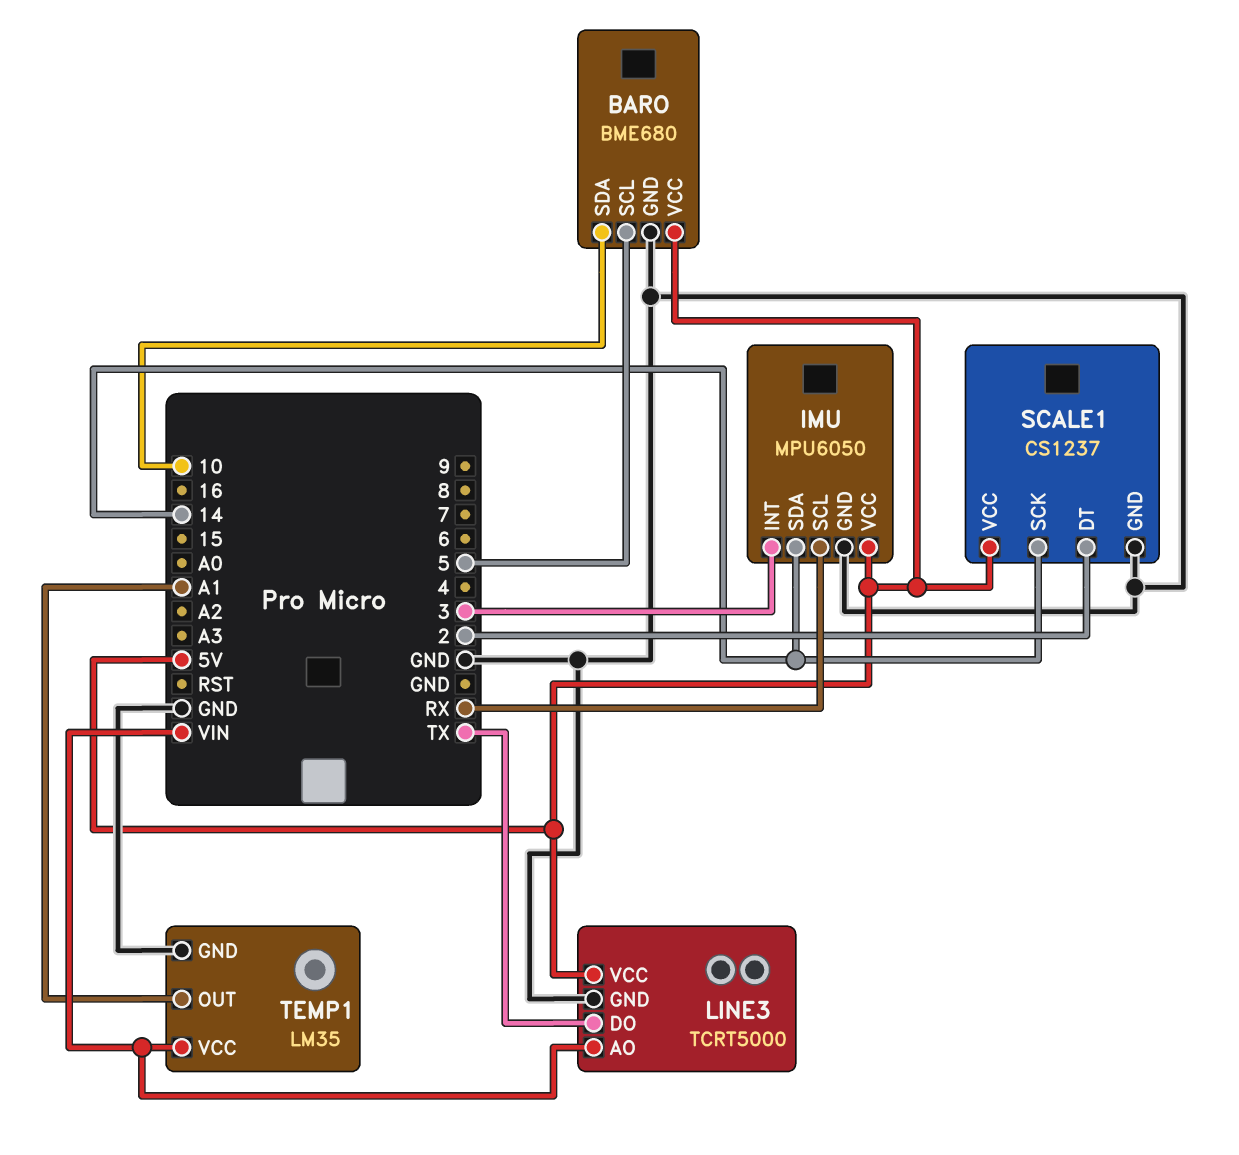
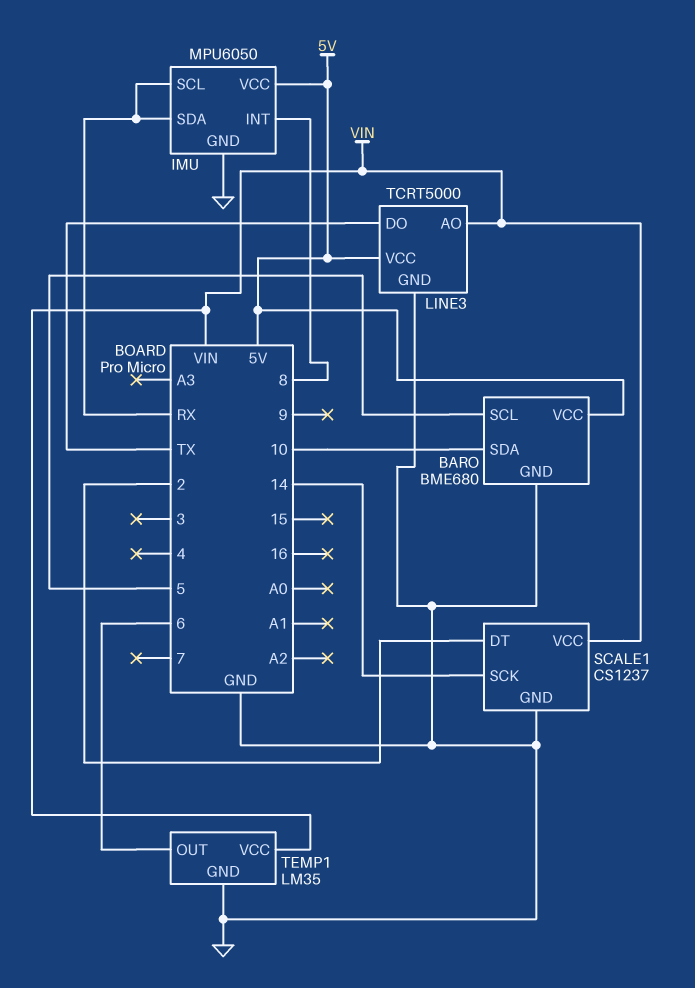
IMU pin INT: 3 -> 8
IMU pin SDA: 14 -> RX
SCALE1 pin VCC: 5V -> VIN
TEMP1 pin OUT: A1 -> 6

